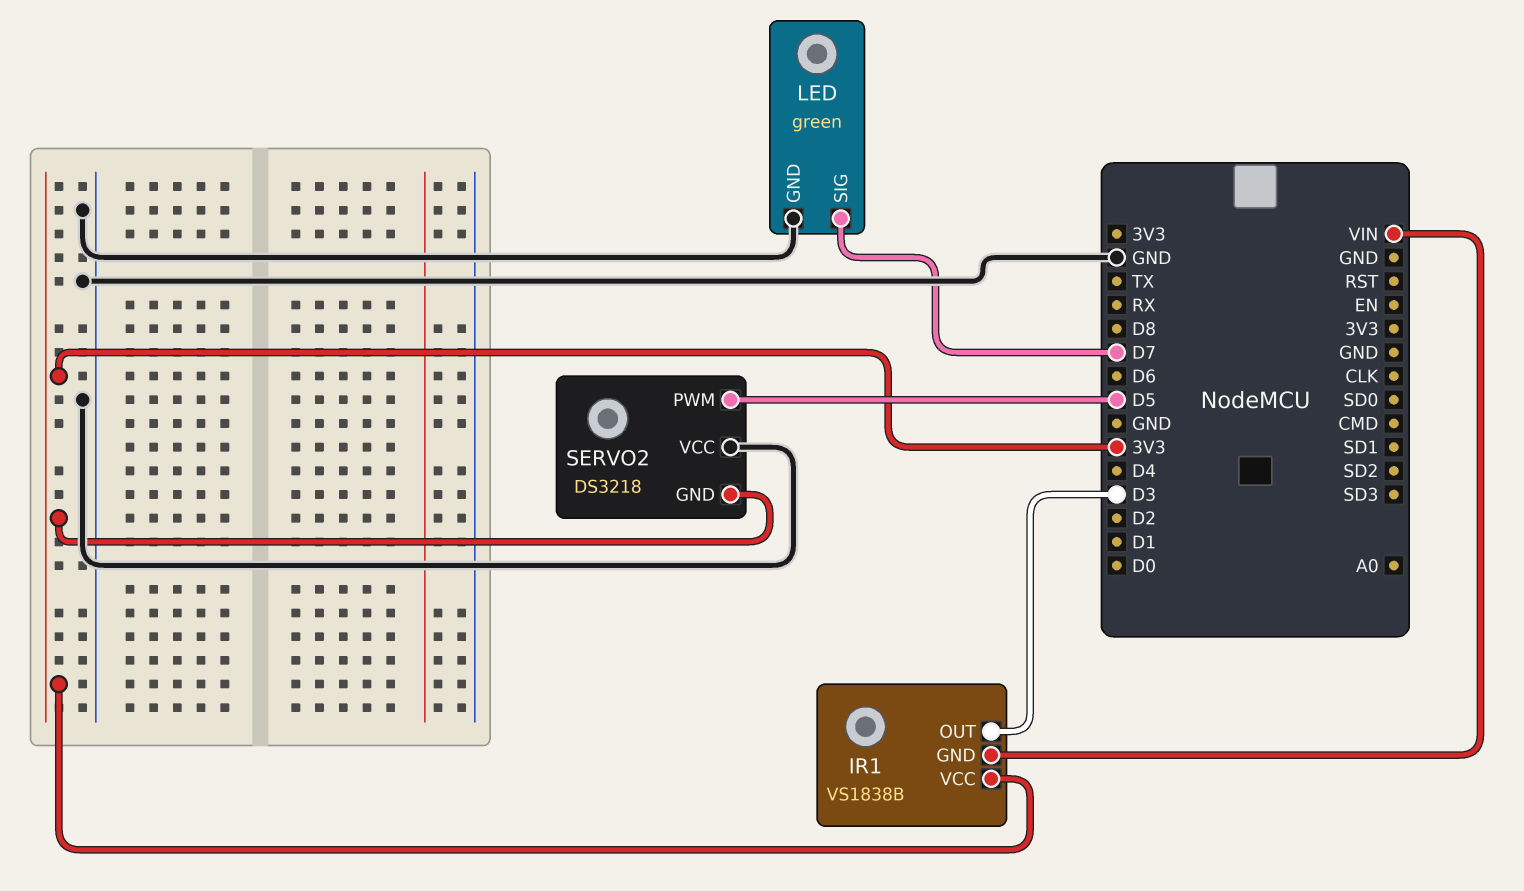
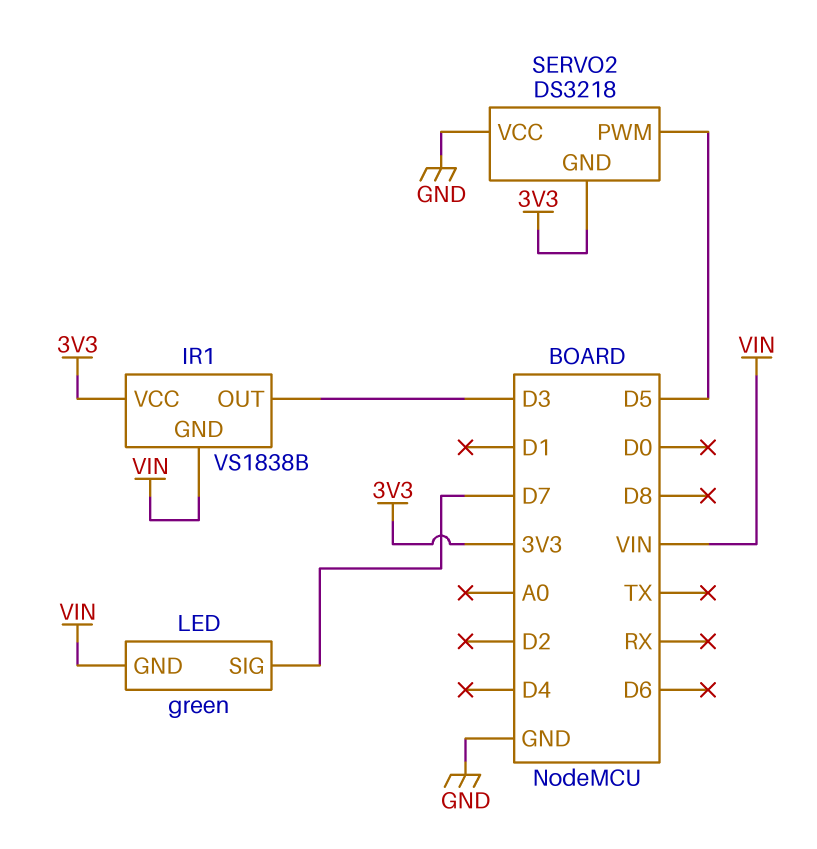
LED pin GND: GND -> VIN

